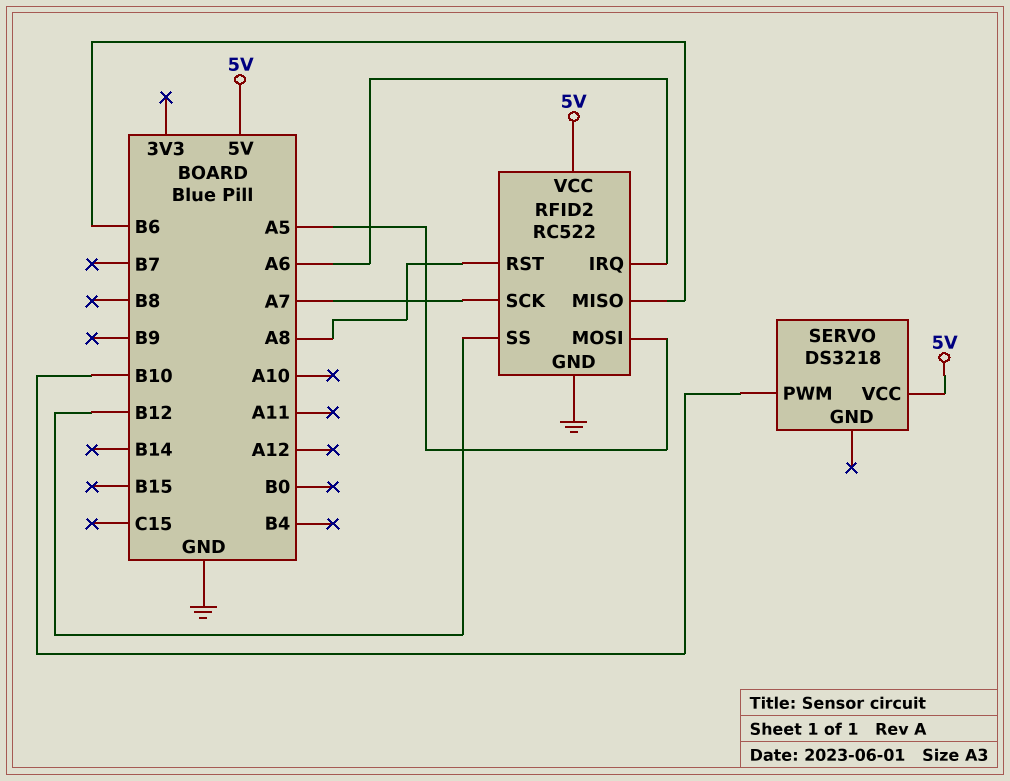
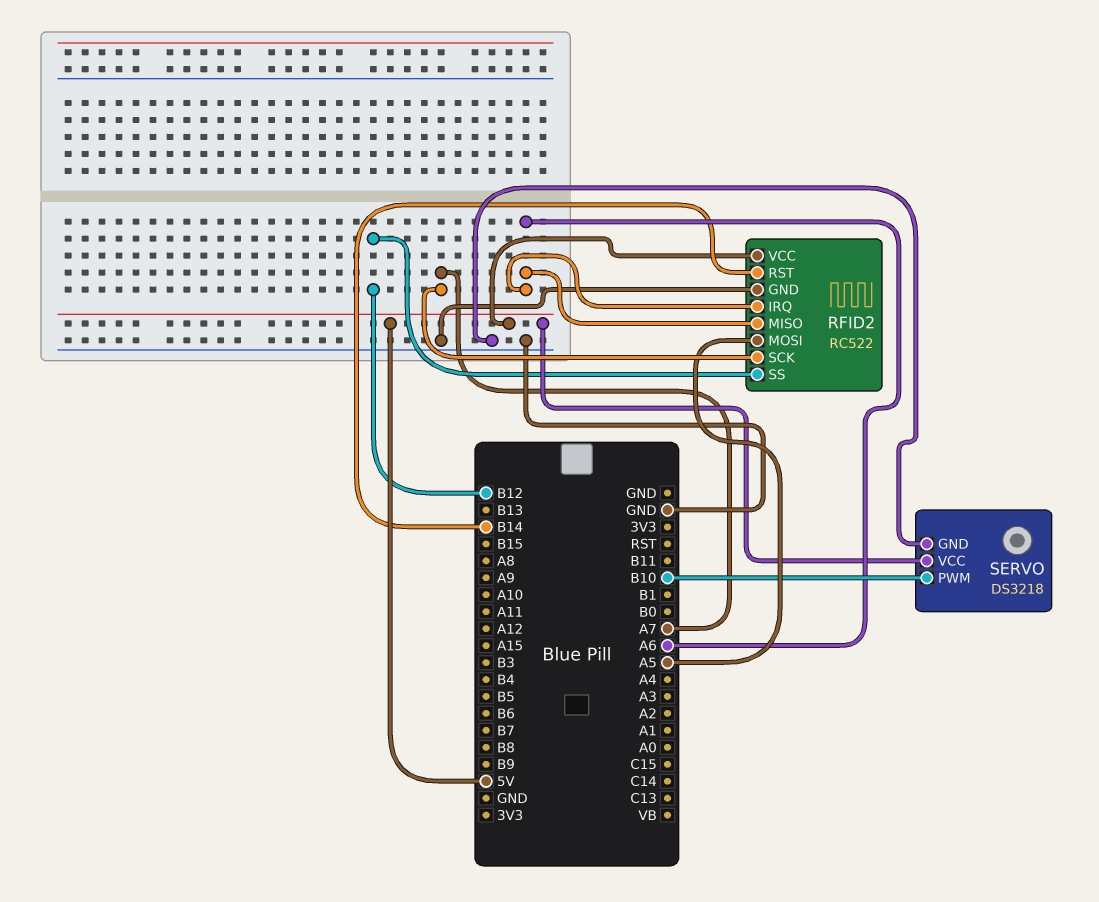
RFID2 pin MISO: B6 -> A6
RFID2 pin RST: A8 -> B14
SERVO pin GND: none -> GND

